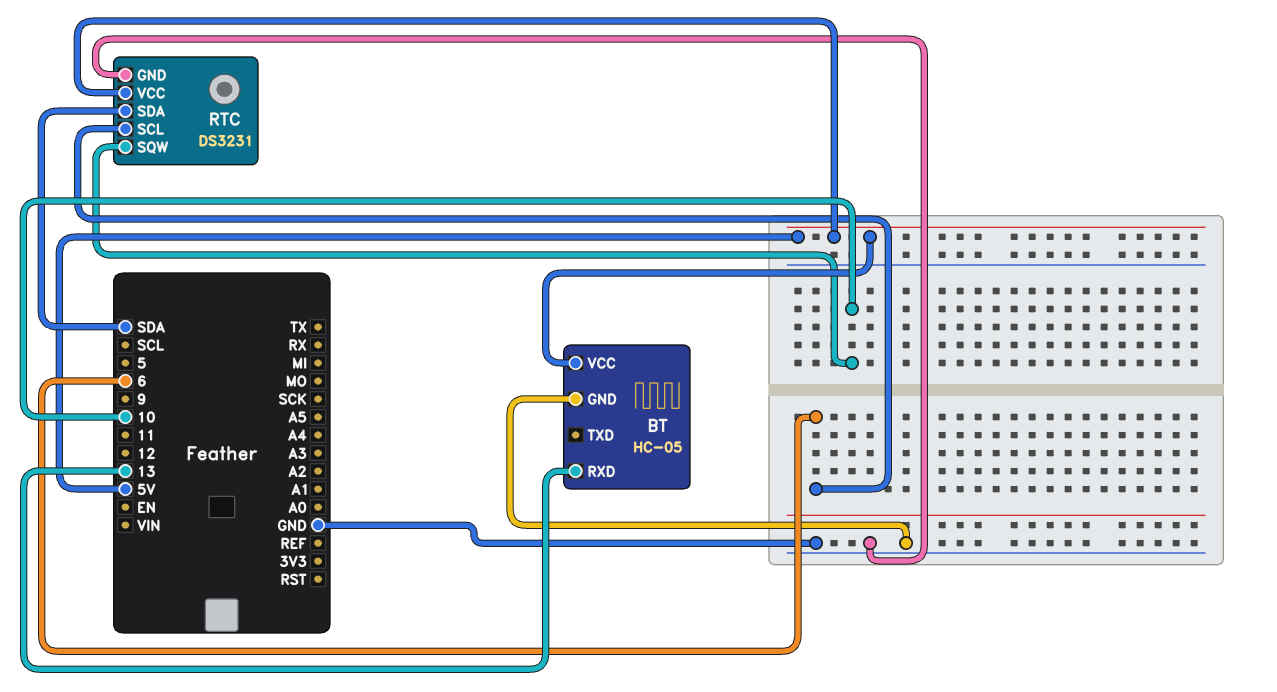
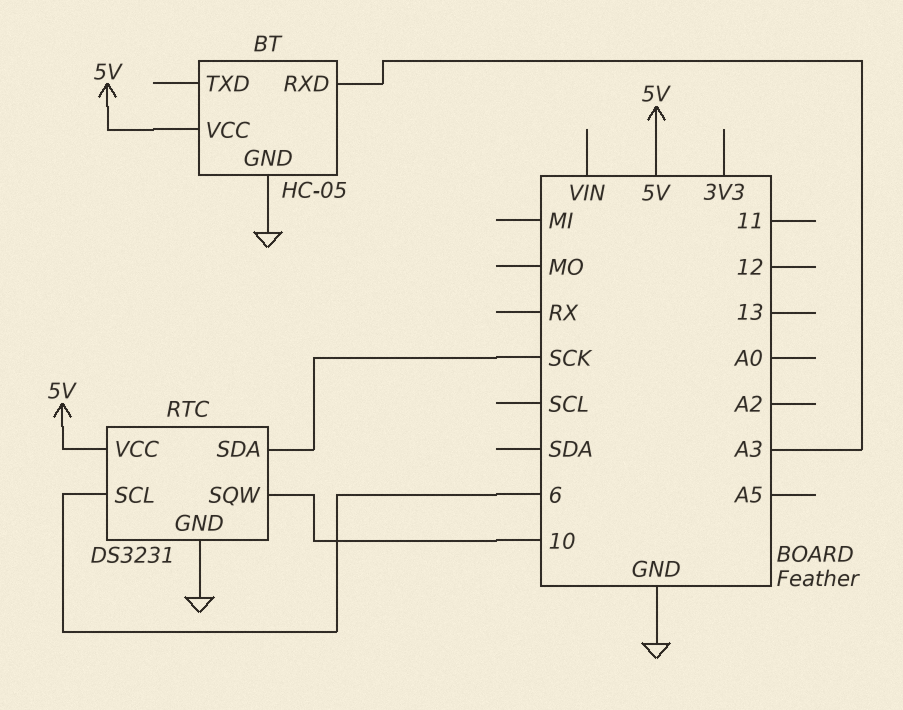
BT pin RXD: 13 -> A3
RTC pin SDA: SDA -> SCK

